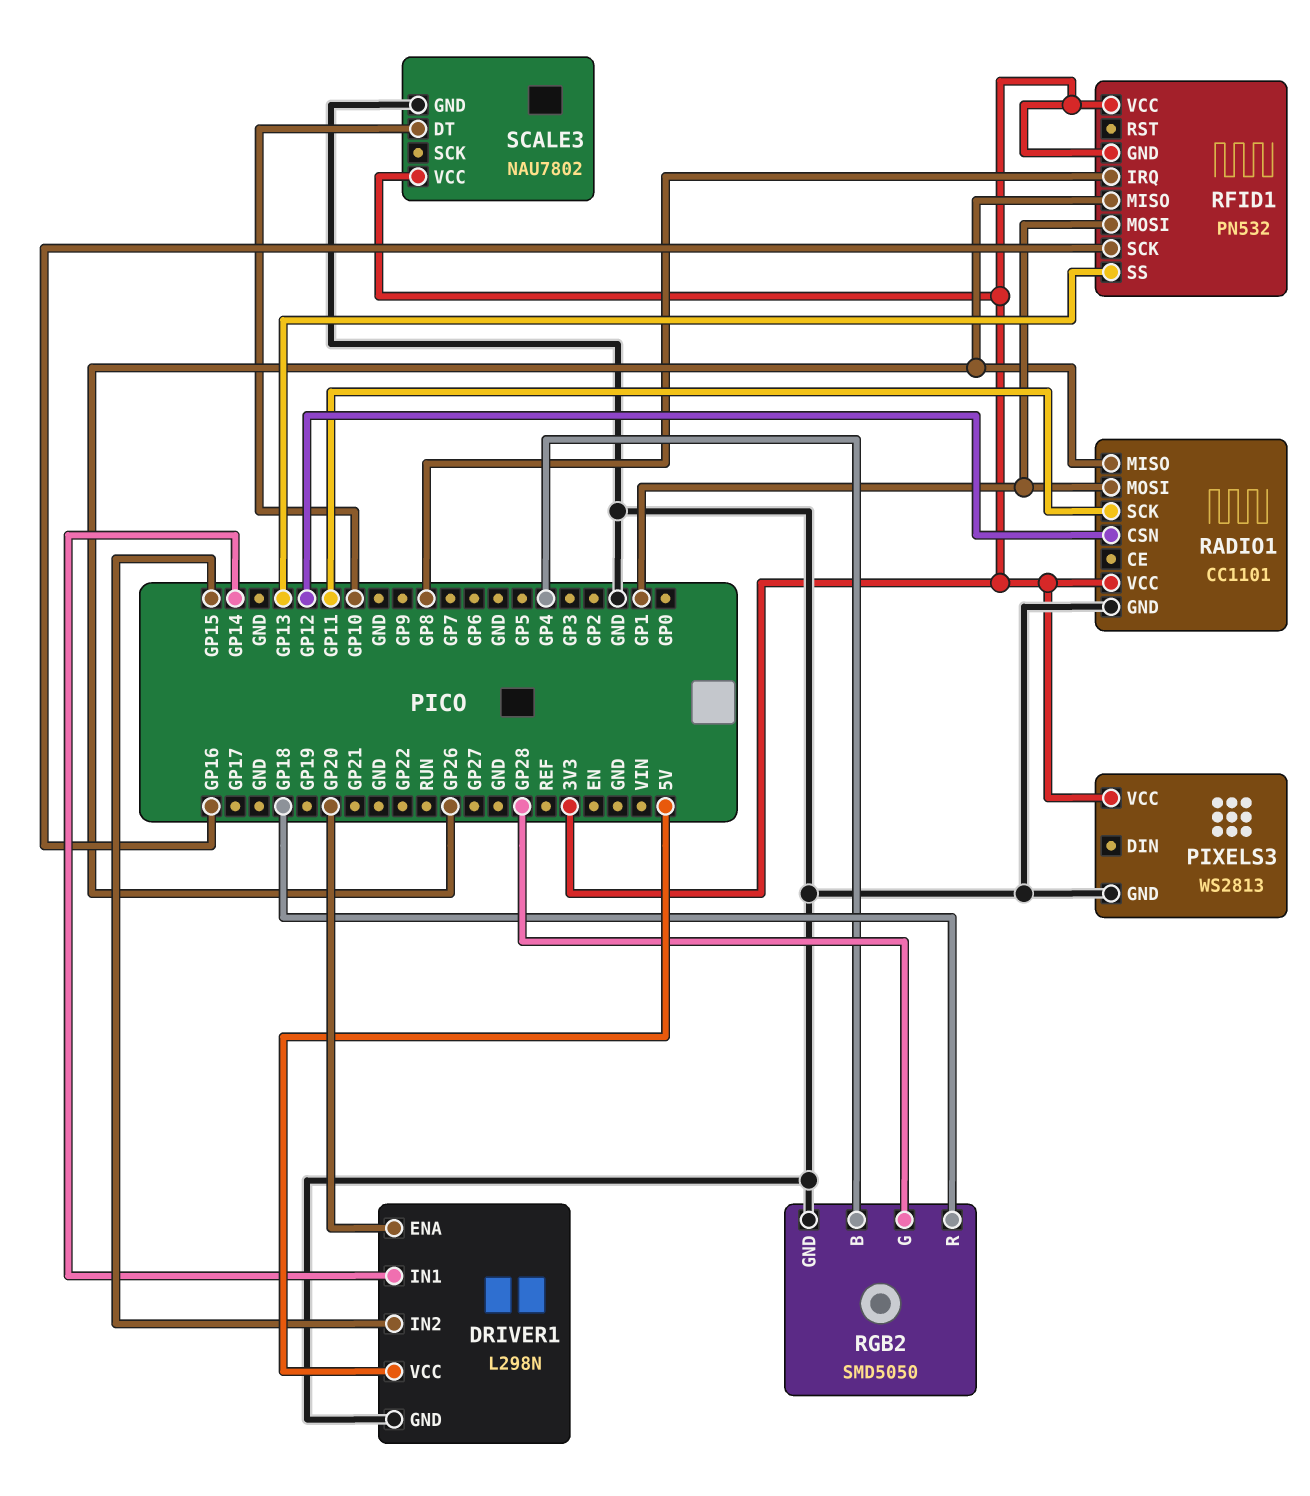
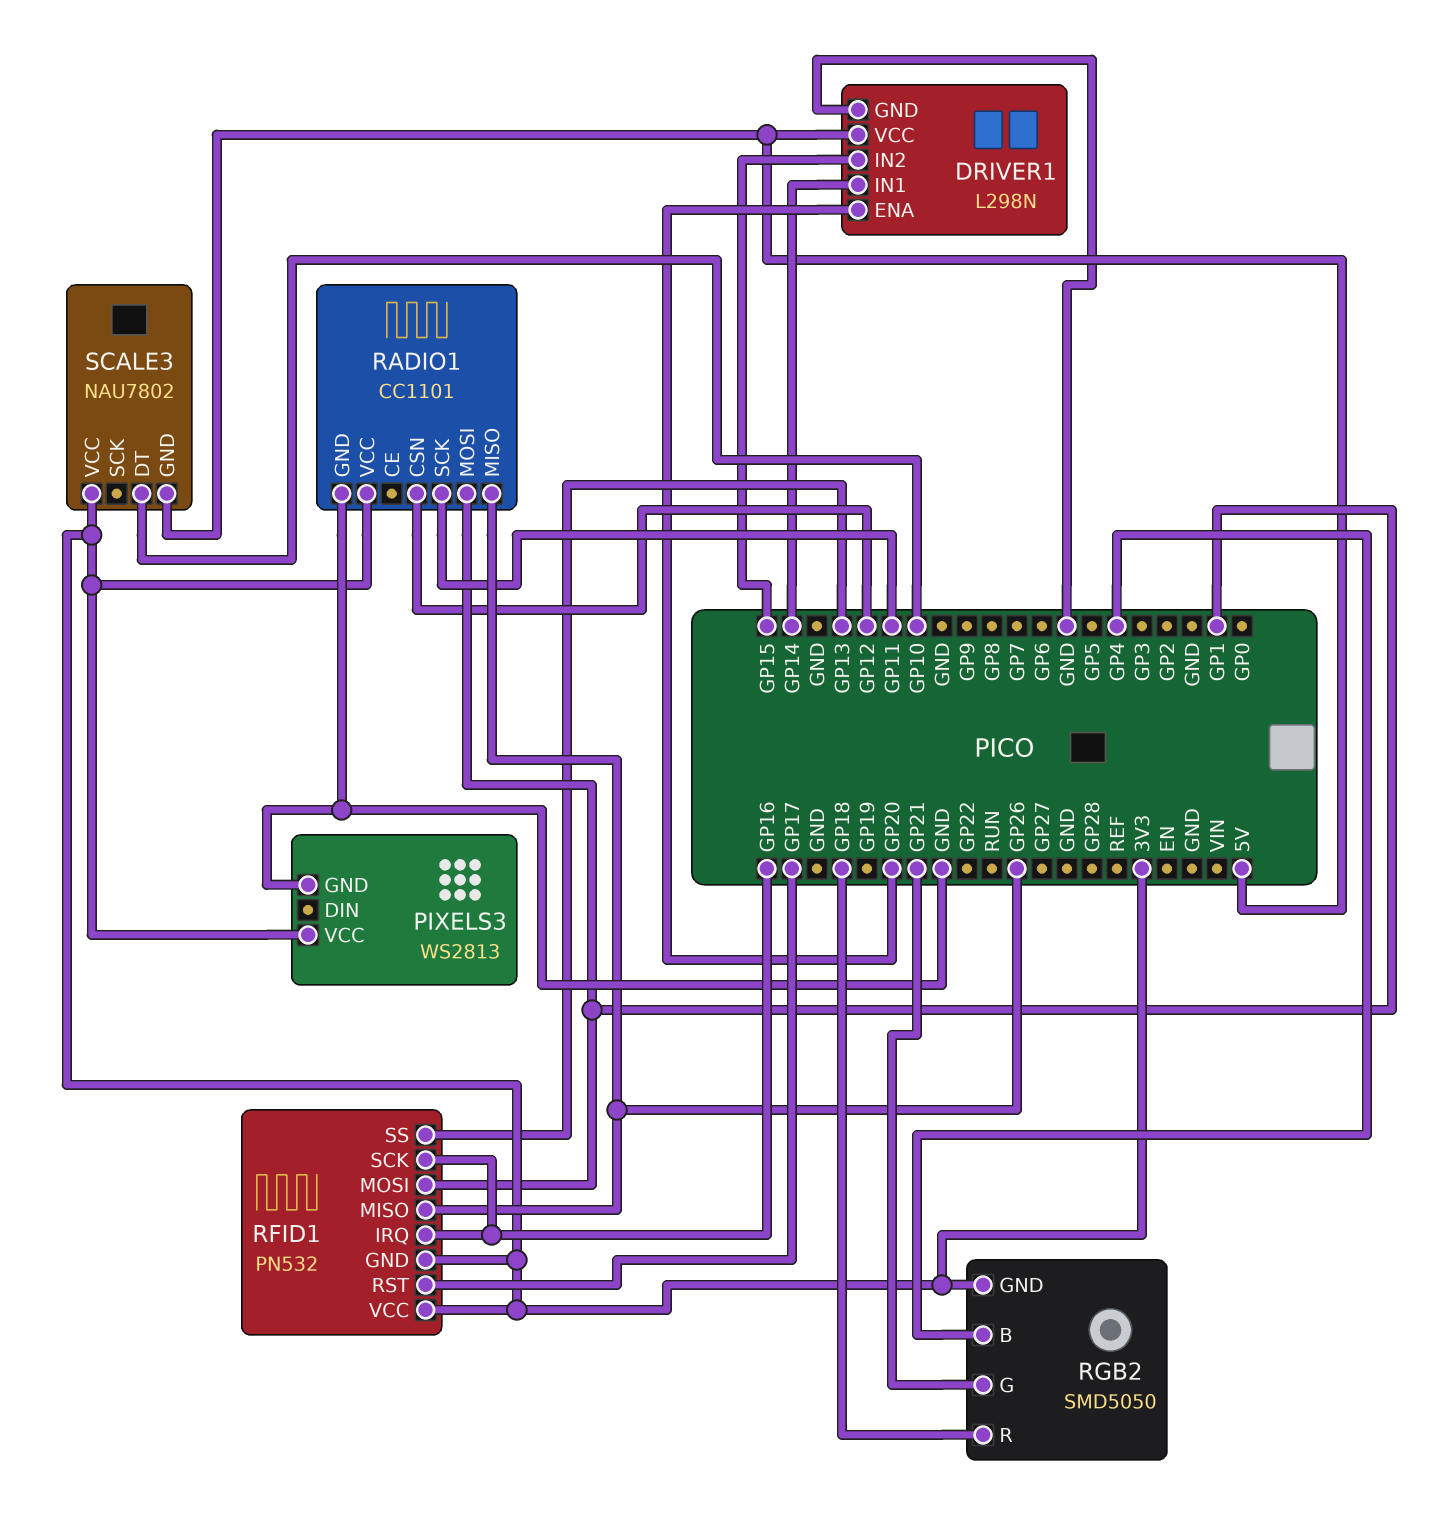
RFID1 pin IRQ: GP8 -> GP16
RFID1 pin RST: none -> GP17
RGB2 pin G: GP28 -> GP21
RGB2 pin GND: GND -> 3V3
SCALE3 pin GND: GND -> 5V

